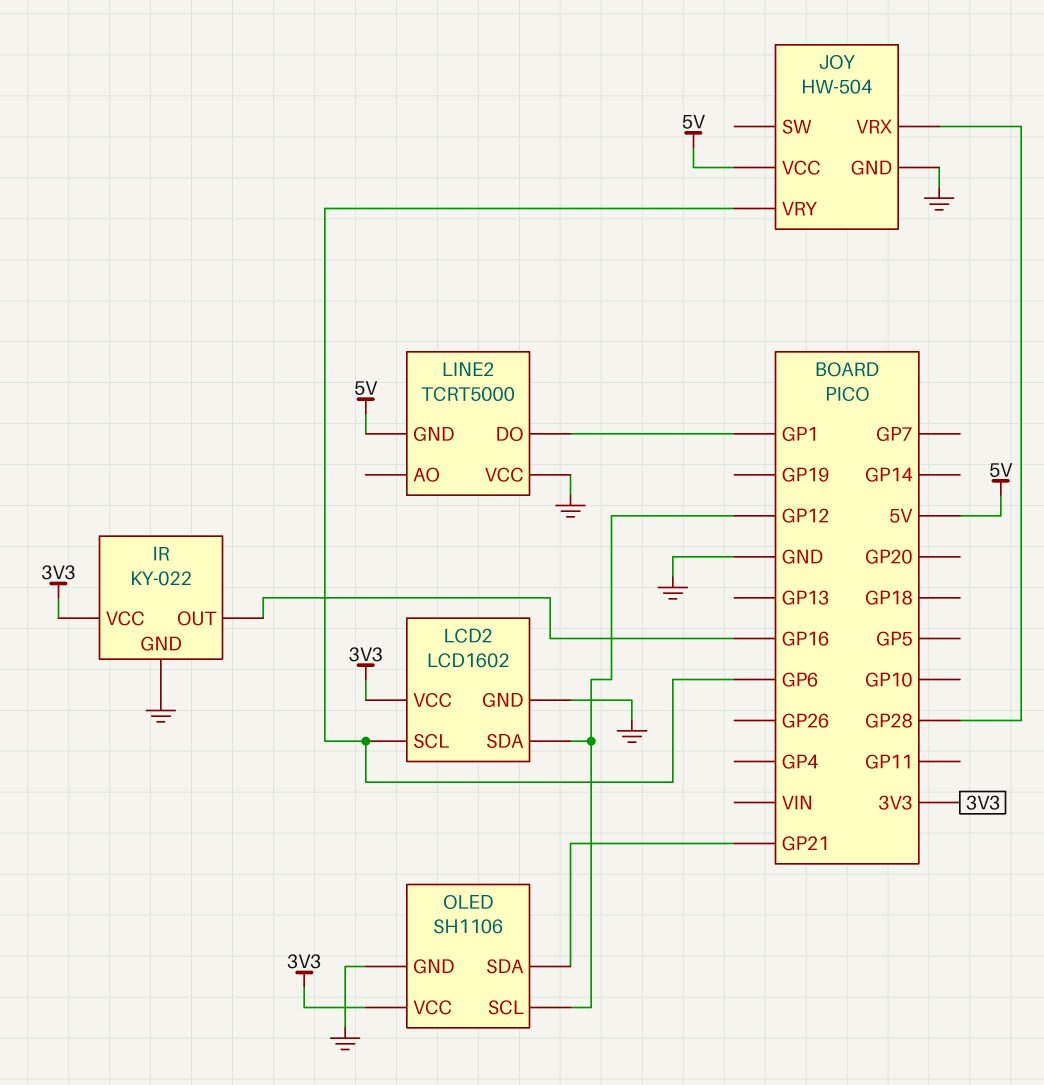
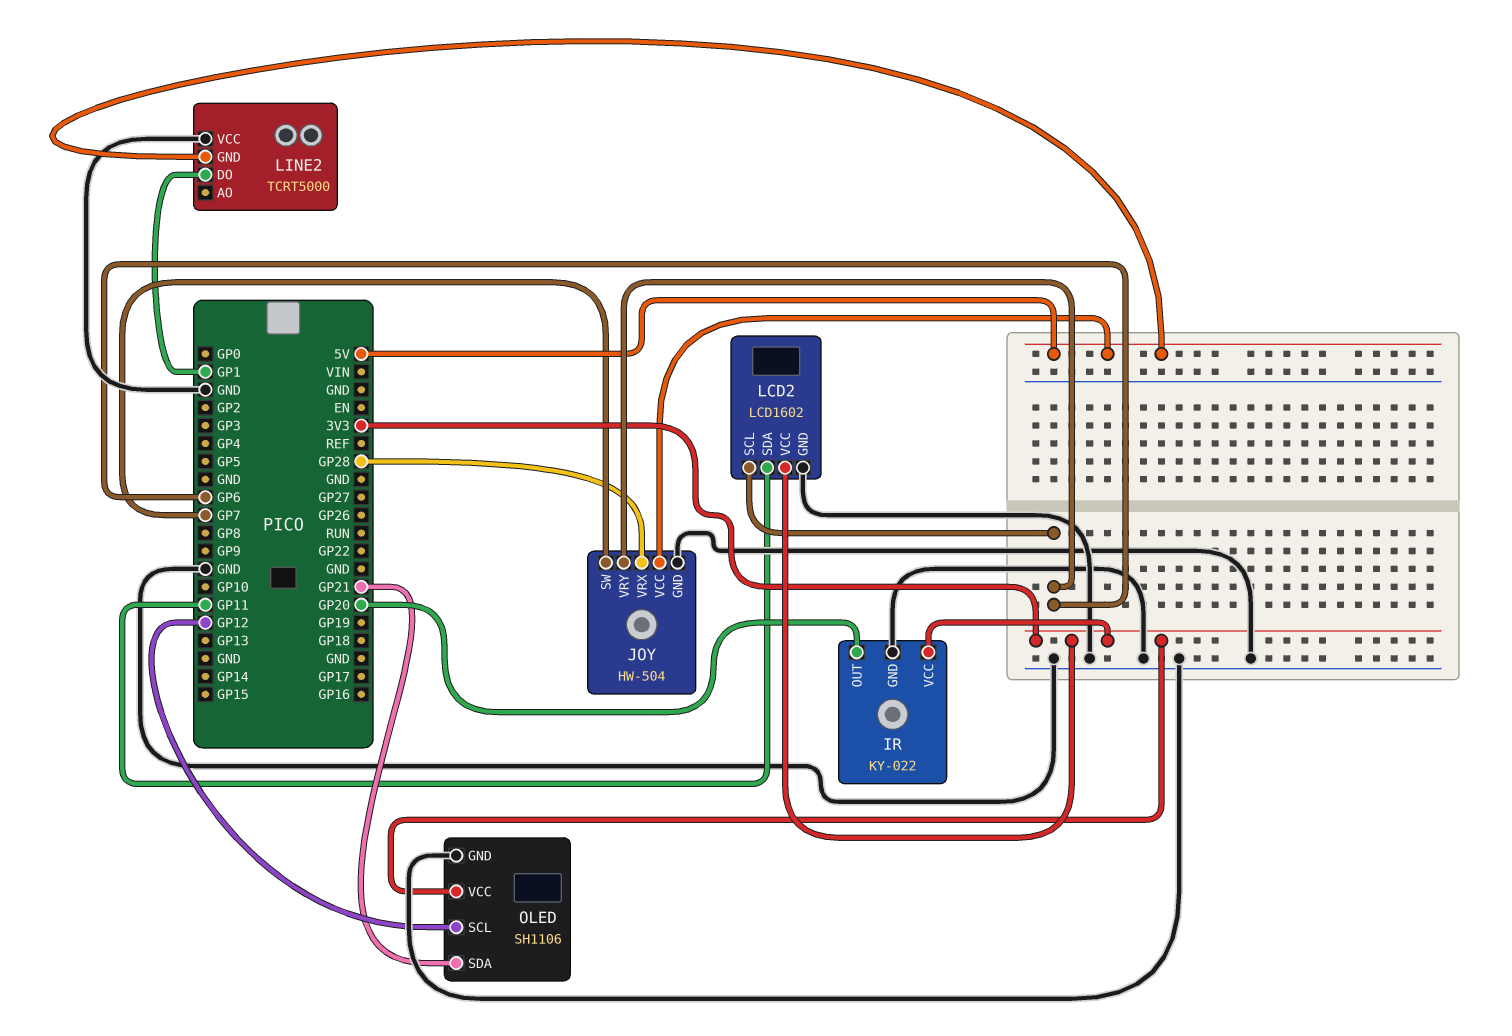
IR pin OUT: GP16 -> GP20
JOY pin SW: none -> GP7
LCD2 pin SDA: GP12 -> GP11

